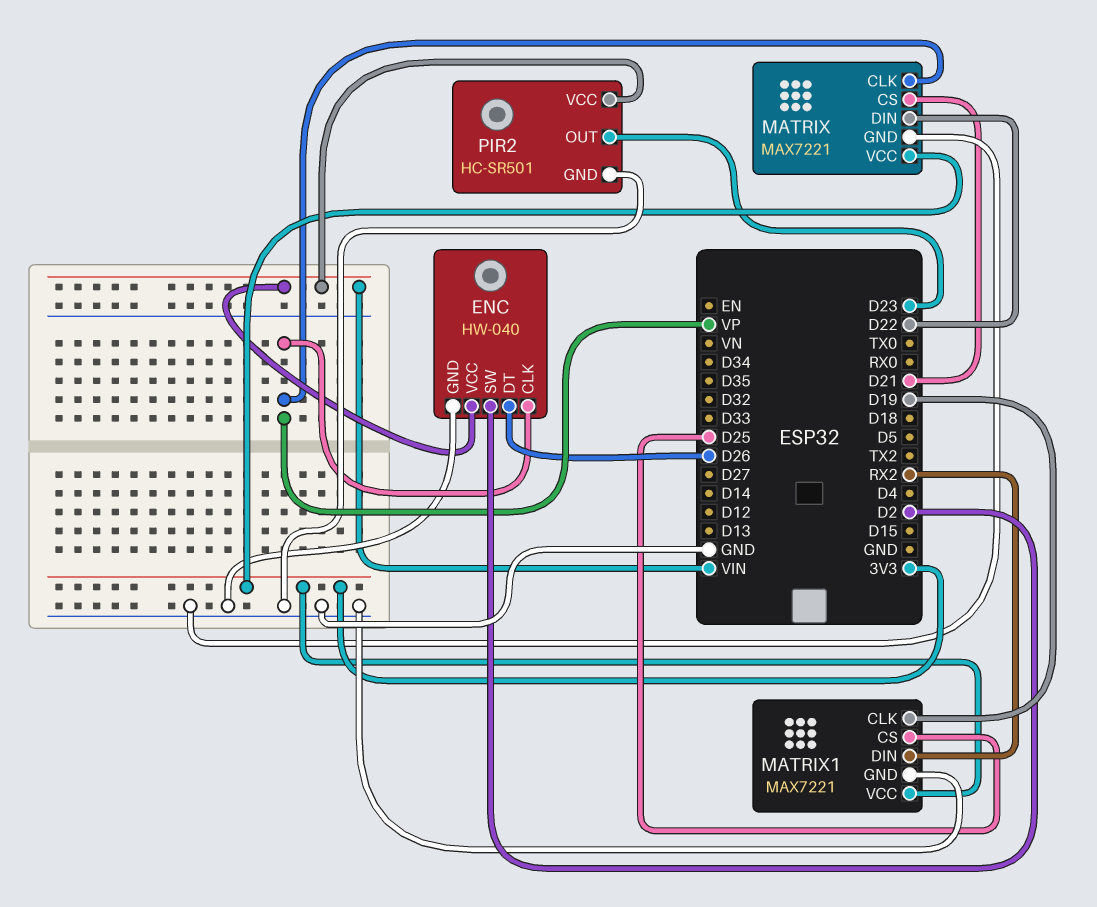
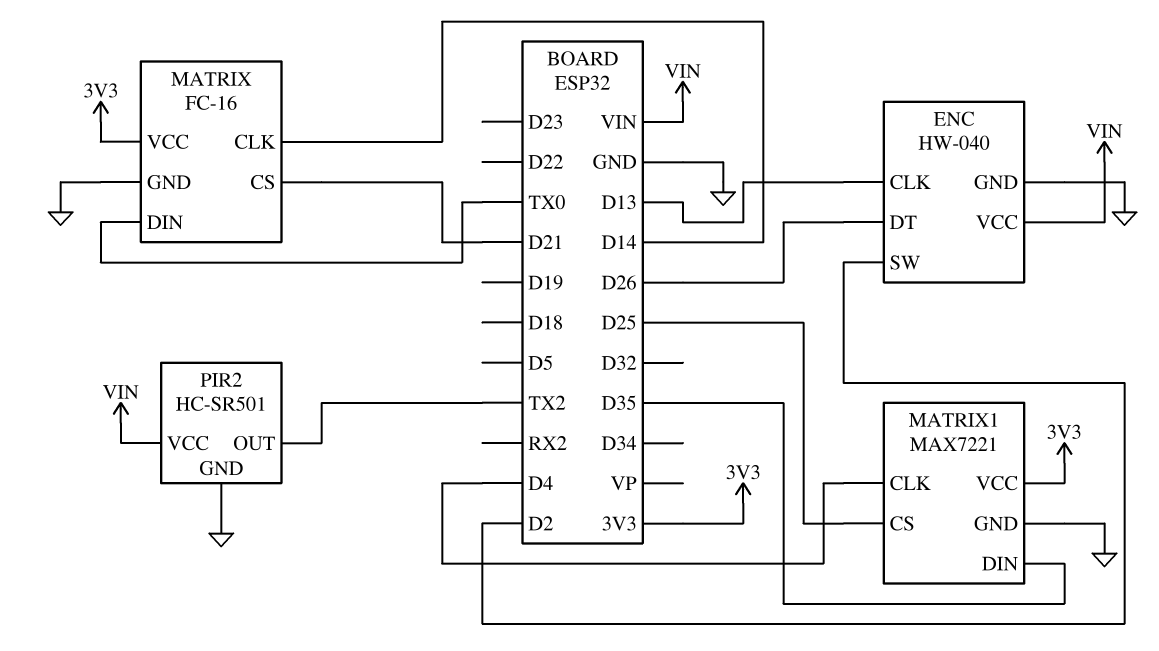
ENC pin CLK: VP -> D13
MATRIX: MAX7221 -> FC-16
MATRIX pin CLK: VP -> D14
MATRIX pin DIN: D22 -> TX0
MATRIX1 pin CLK: D19 -> D4
MATRIX1 pin DIN: RX2 -> D35
PIR2 pin OUT: D23 -> TX2

